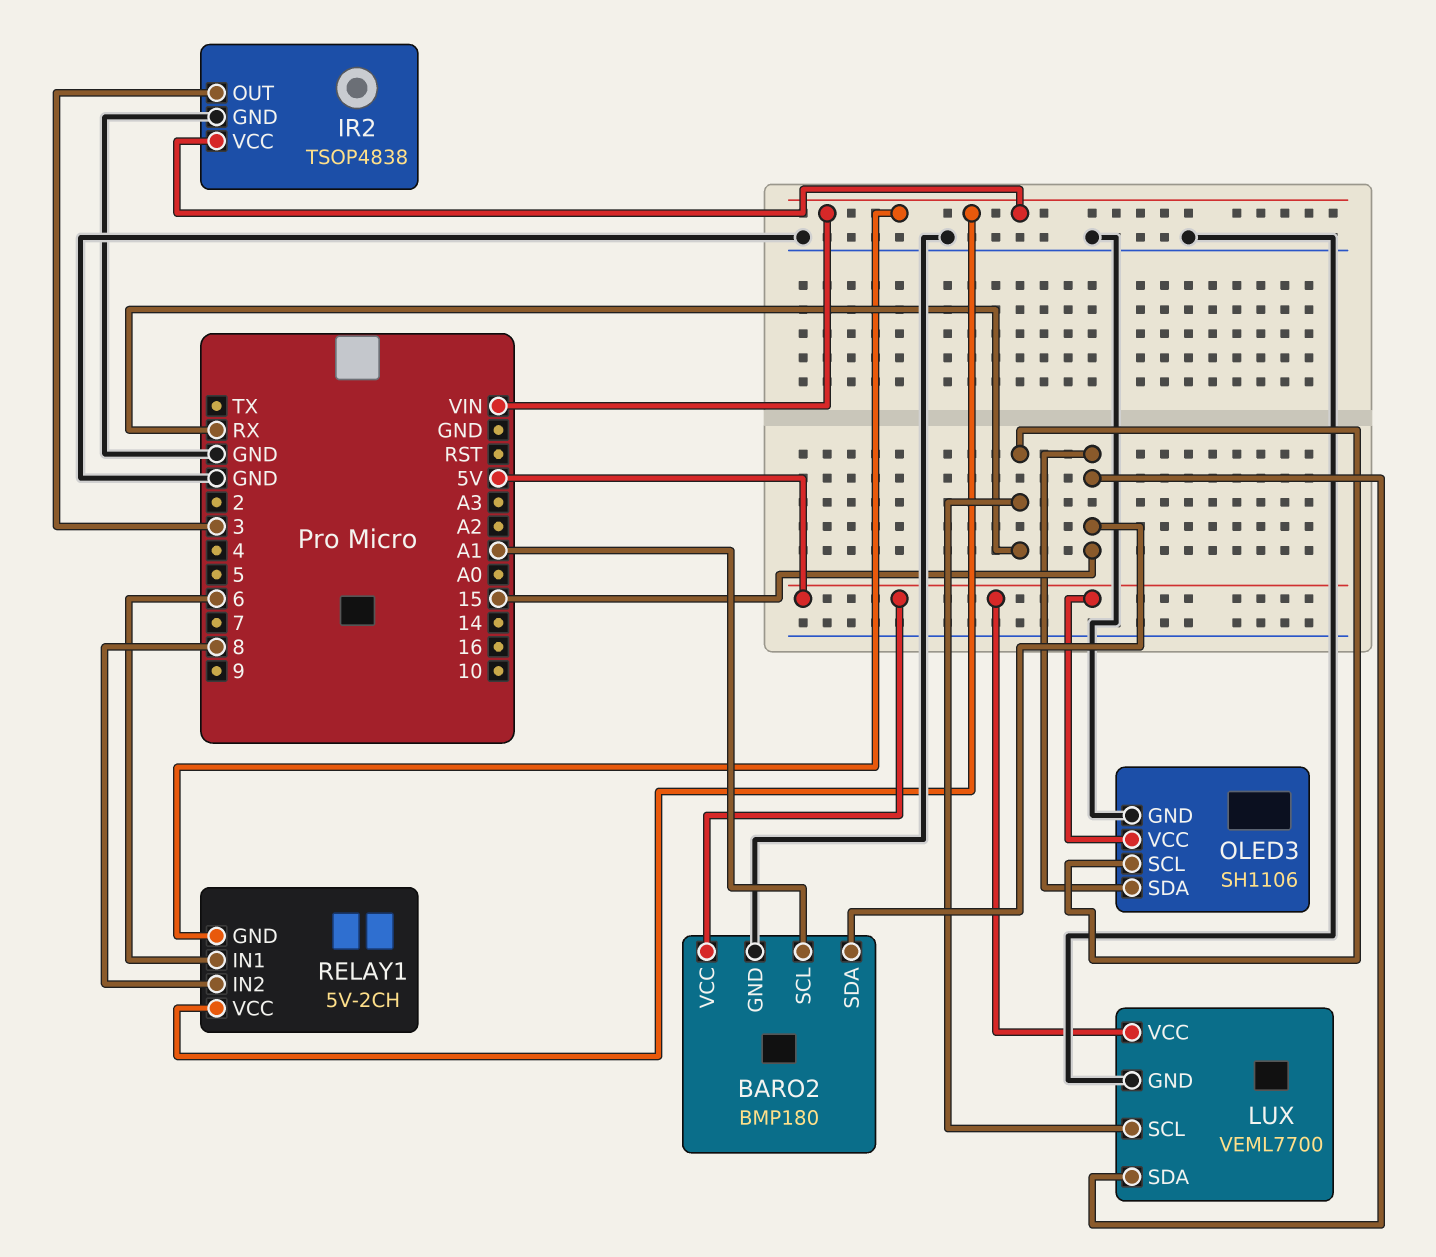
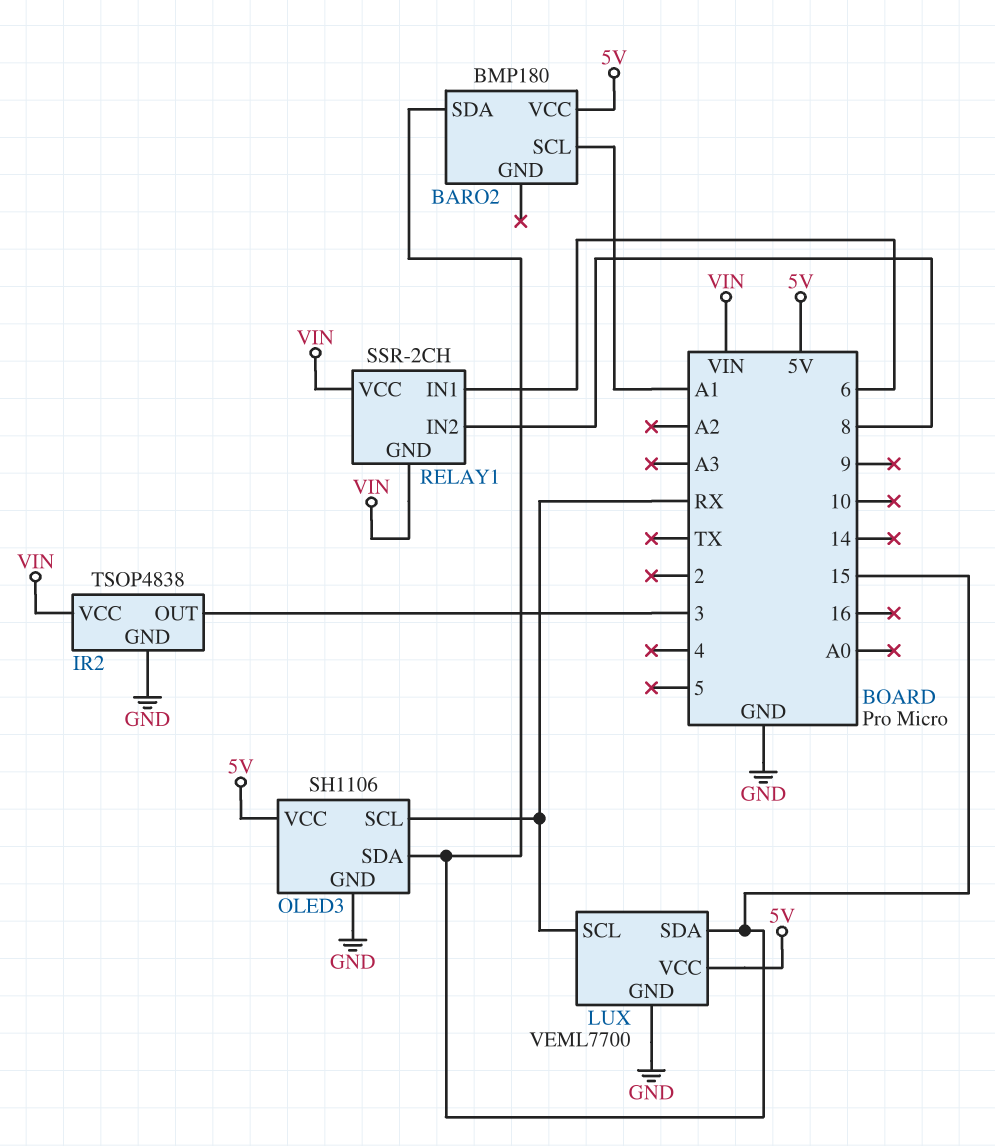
BARO2 pin GND: GND -> none
RELAY1: 5V-2CH -> SSR-2CH

